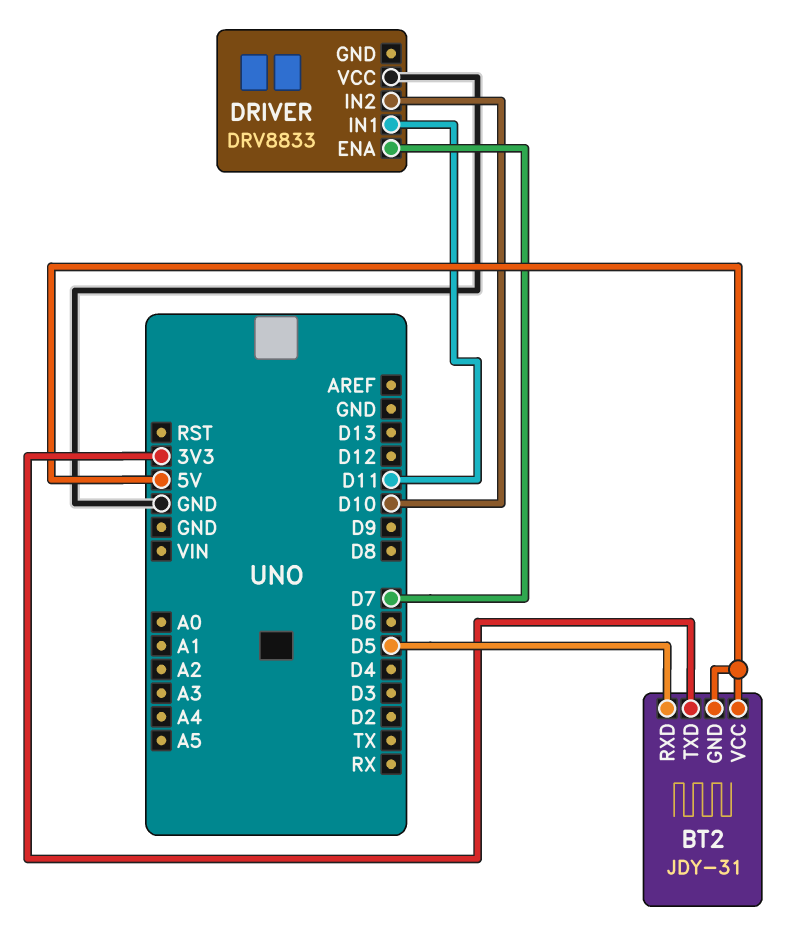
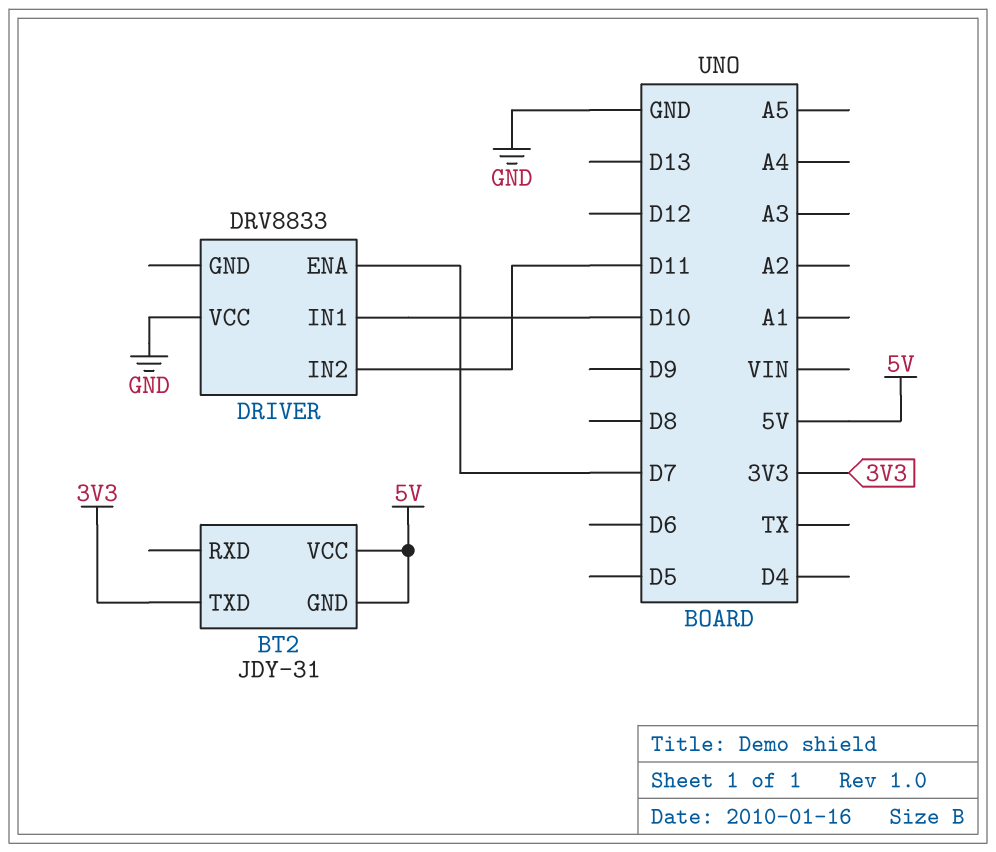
BT2 pin RXD: D5 -> none
DRIVER pin IN1: D11 -> D10
DRIVER pin IN2: D10 -> D11

